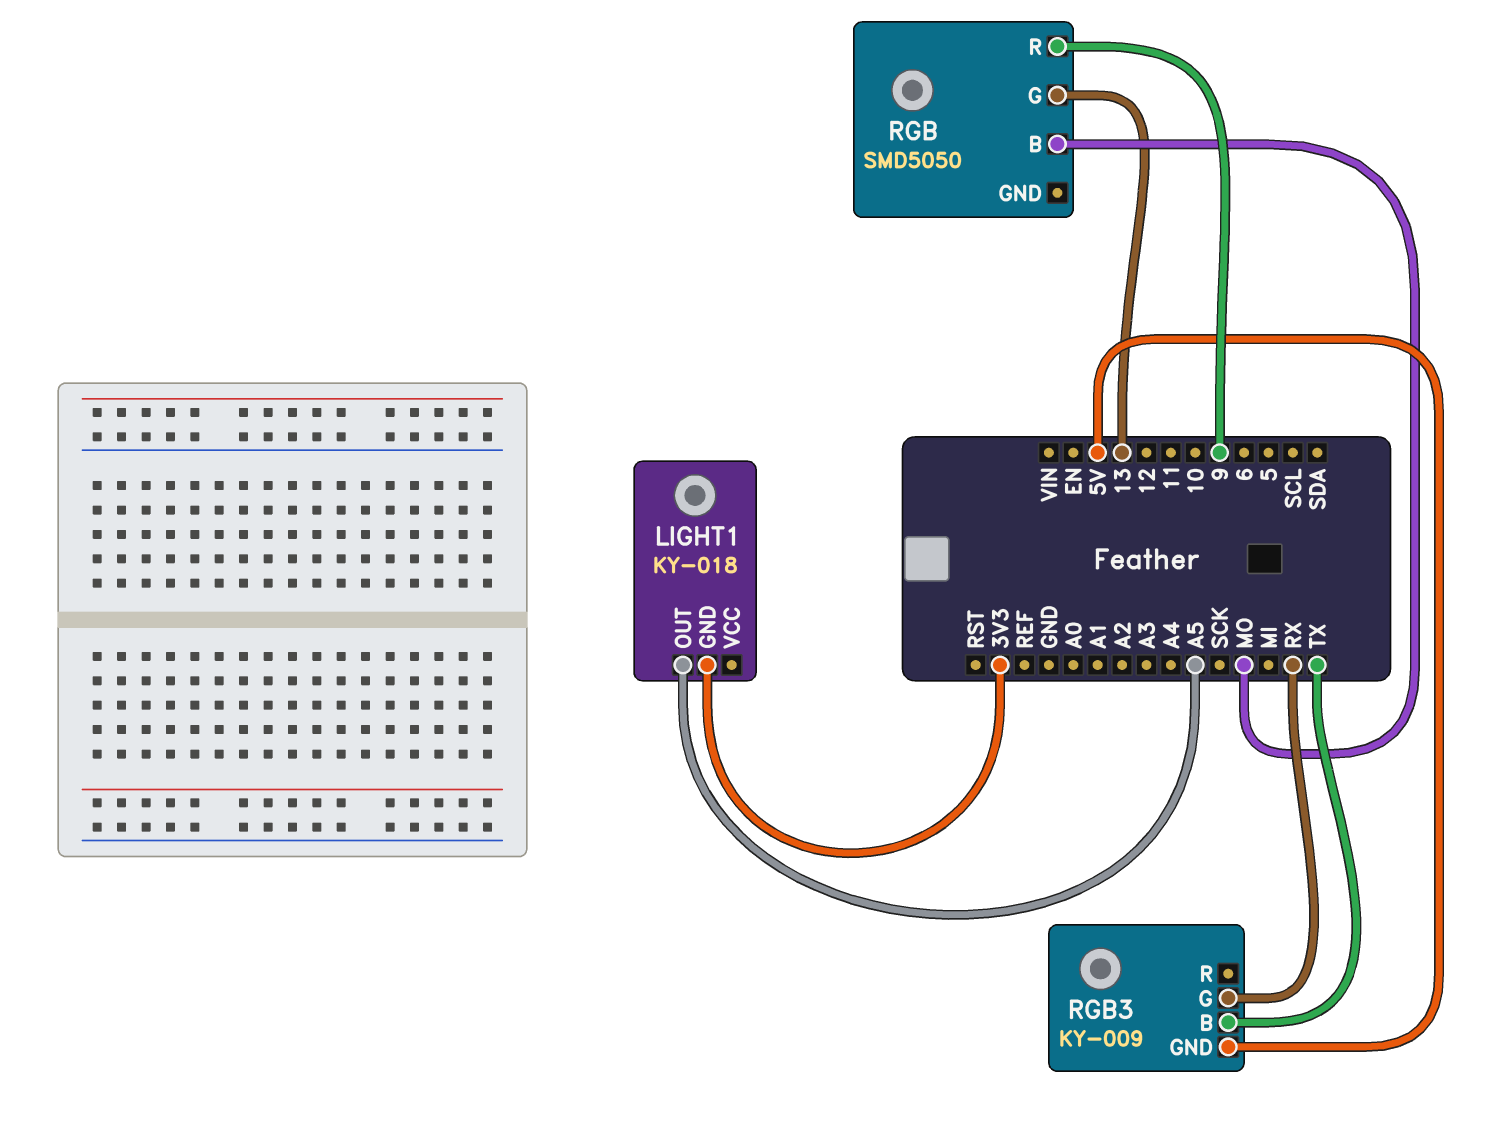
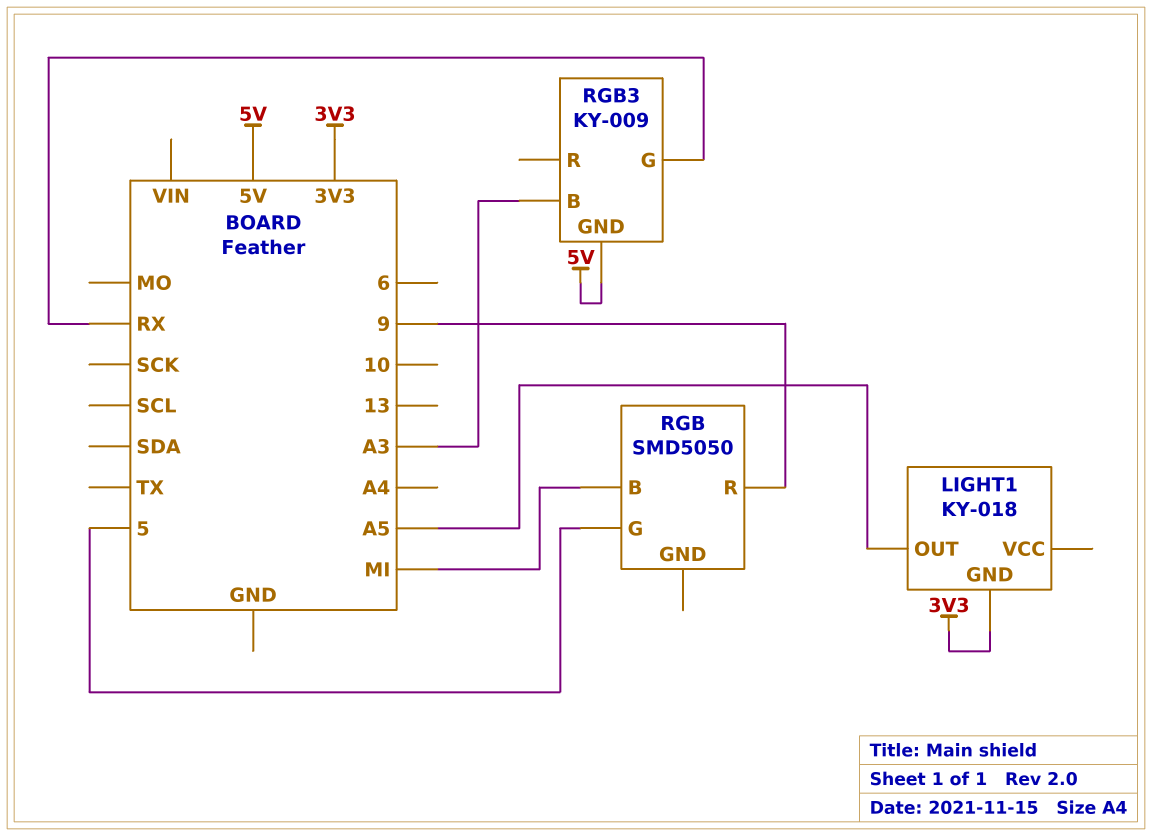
RGB pin B: MO -> MI
RGB pin G: 13 -> 5
RGB3 pin B: TX -> A3

